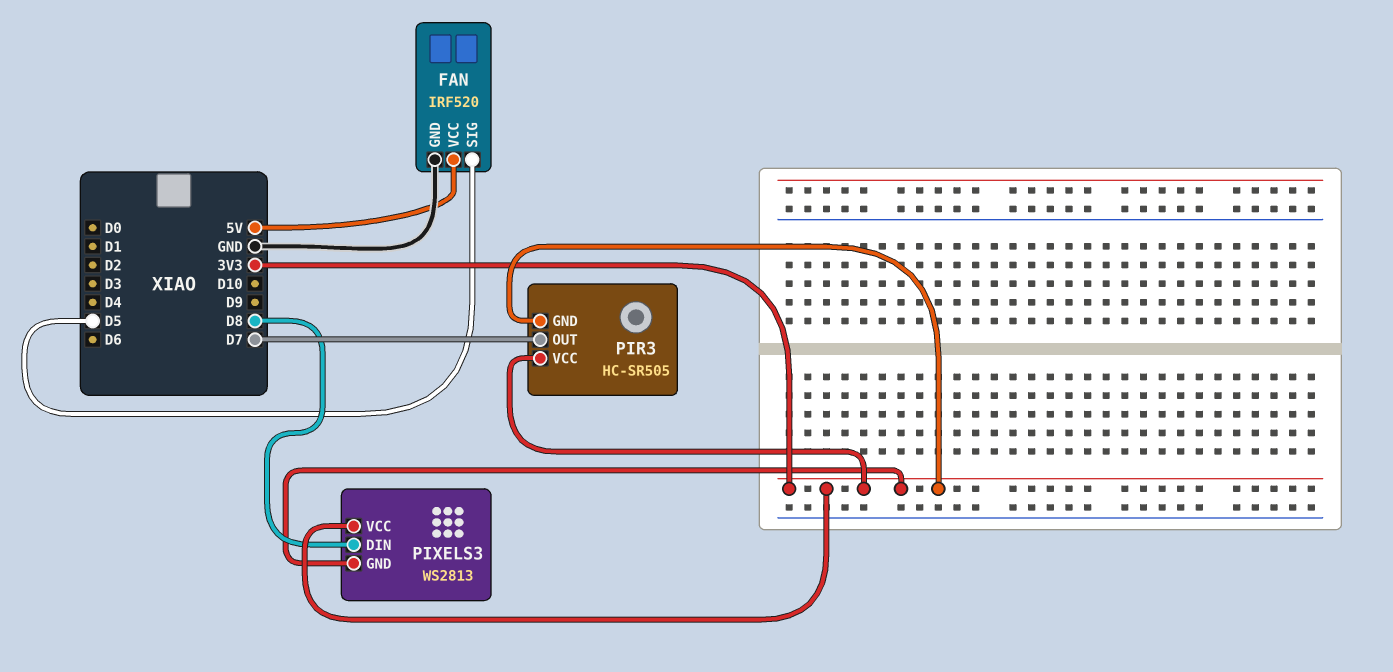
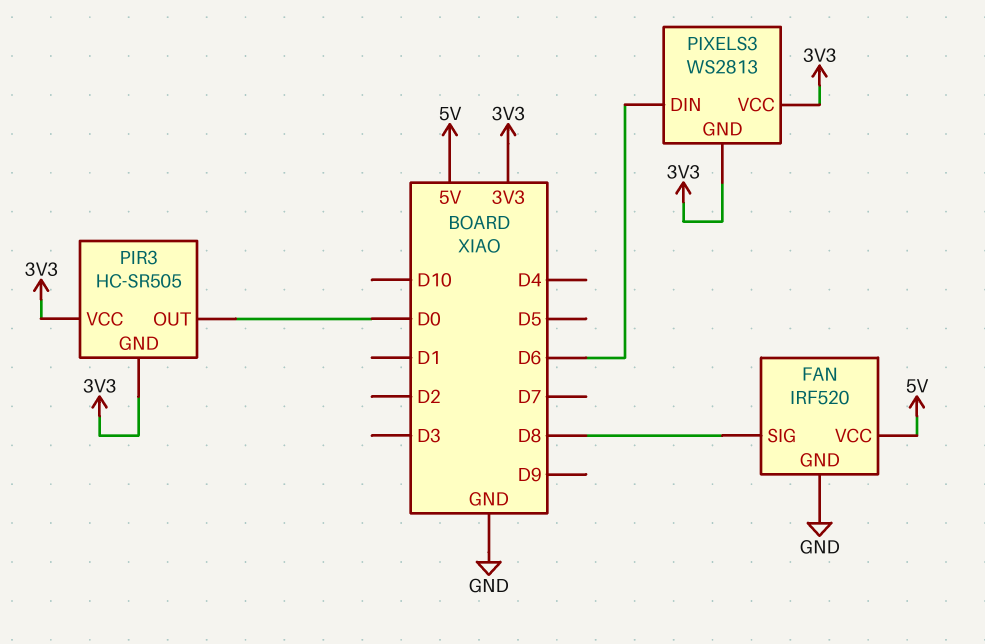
FAN pin SIG: D5 -> D8
PIR3 pin OUT: D7 -> D0
PIXELS3 pin DIN: D8 -> D6

